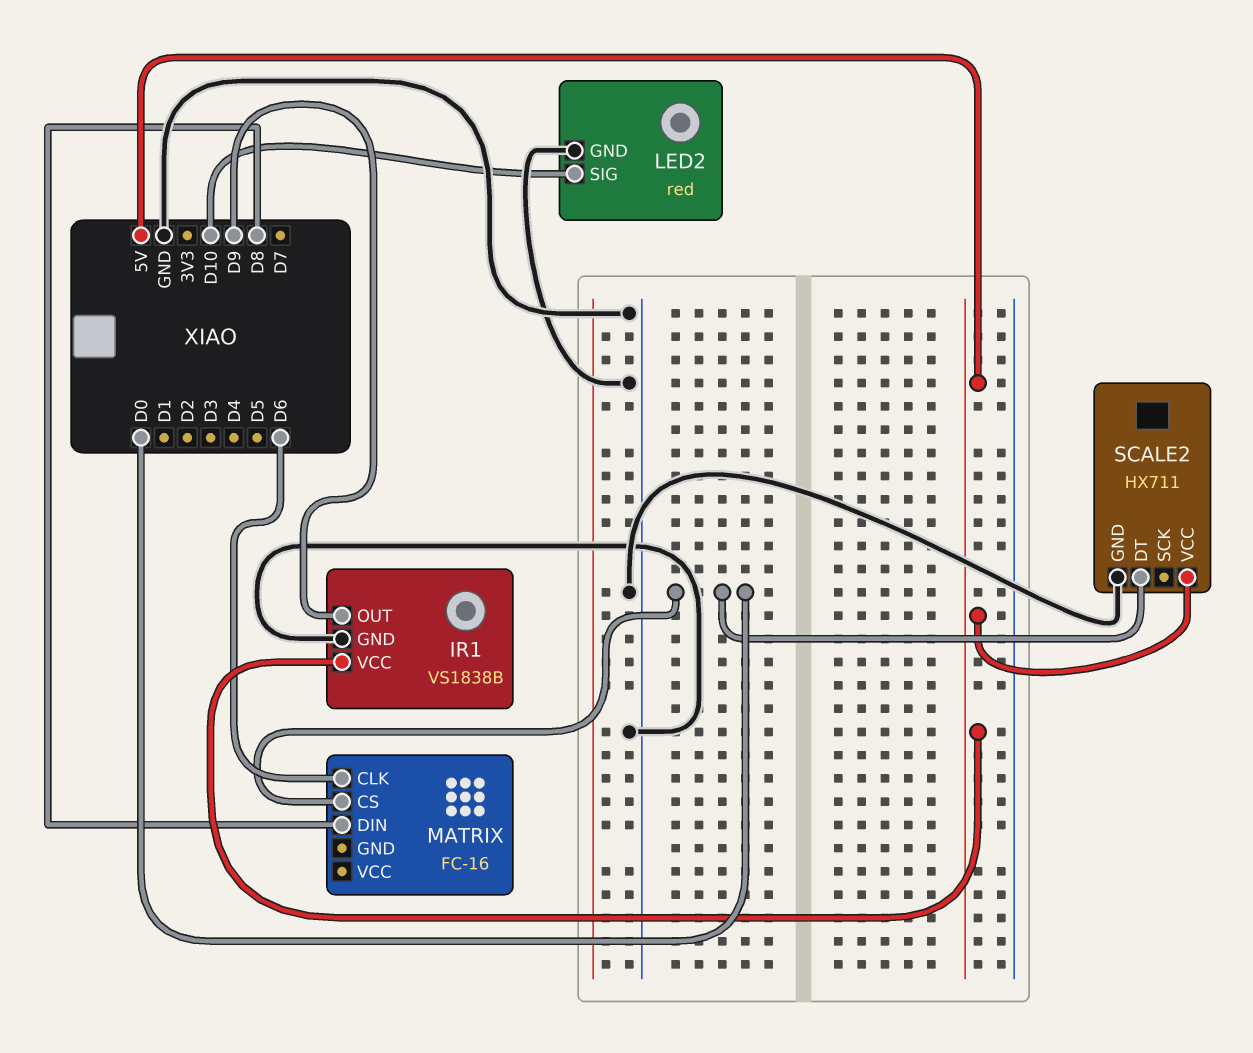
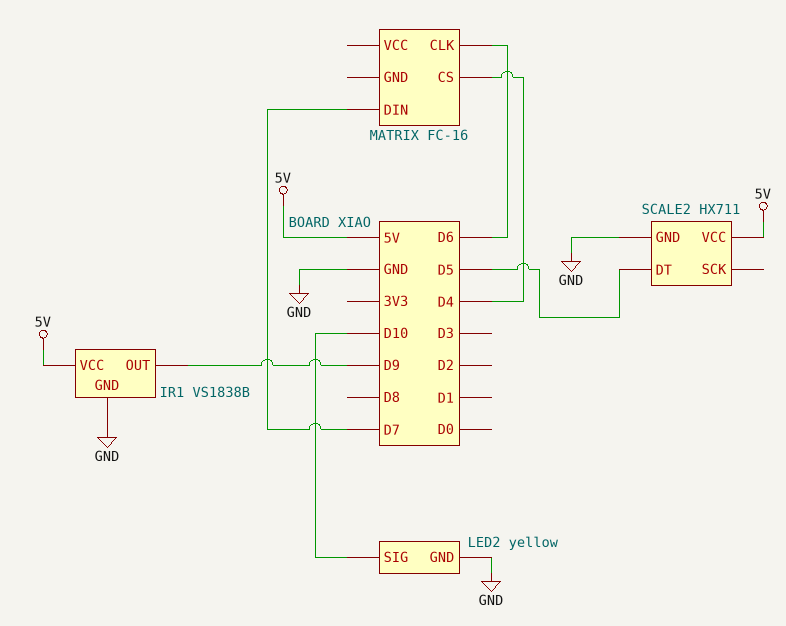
LED2: red -> yellow
MATRIX pin CS: D0 -> D4
MATRIX pin DIN: D8 -> D7
SCALE2 pin DT: D0 -> D5

